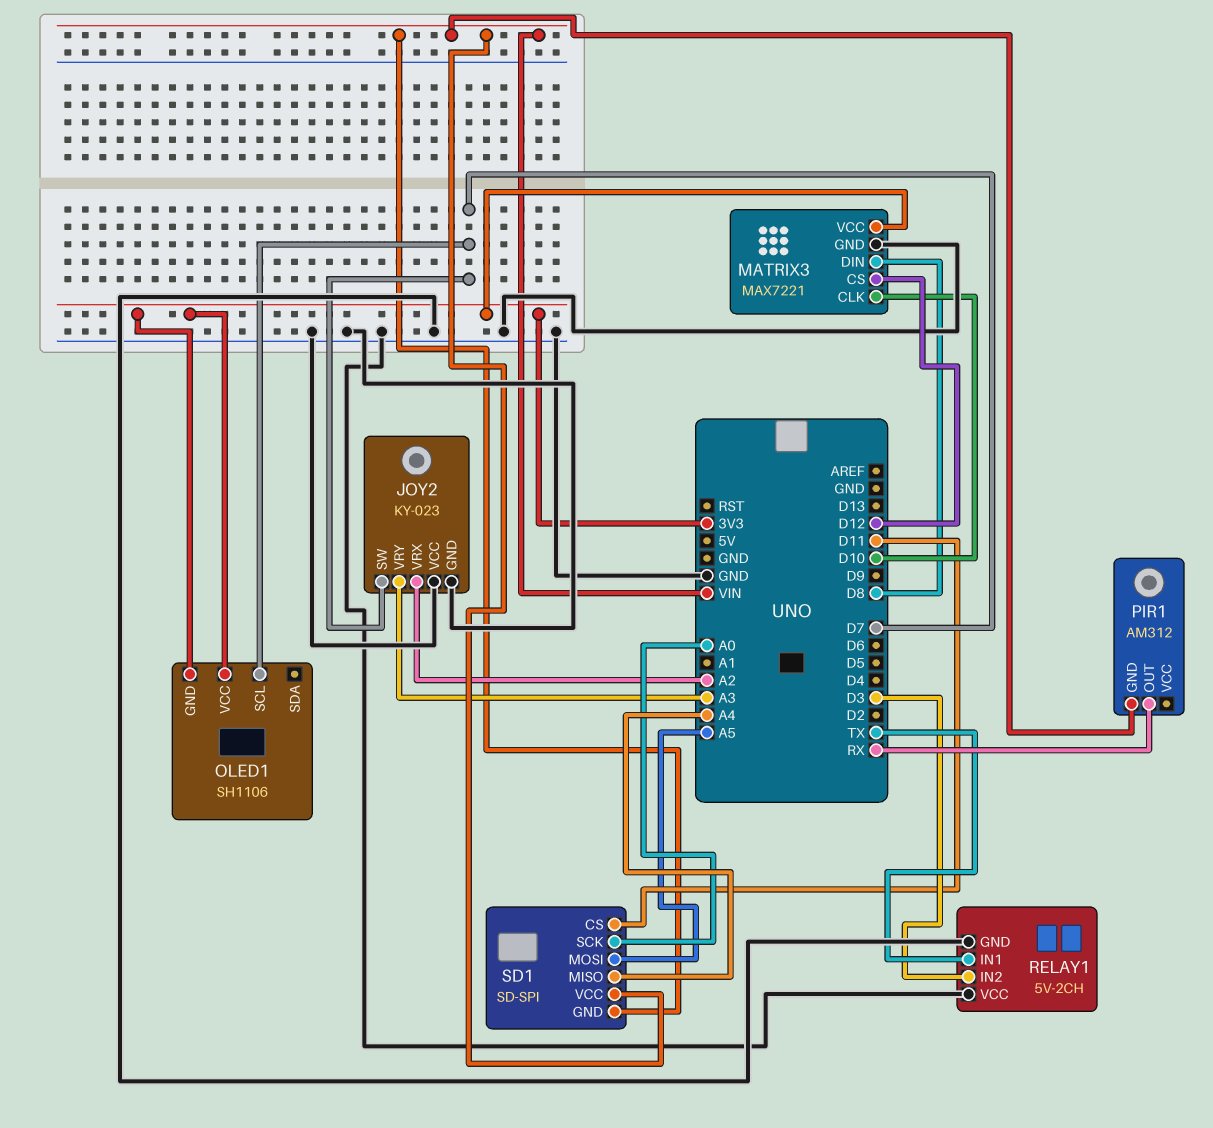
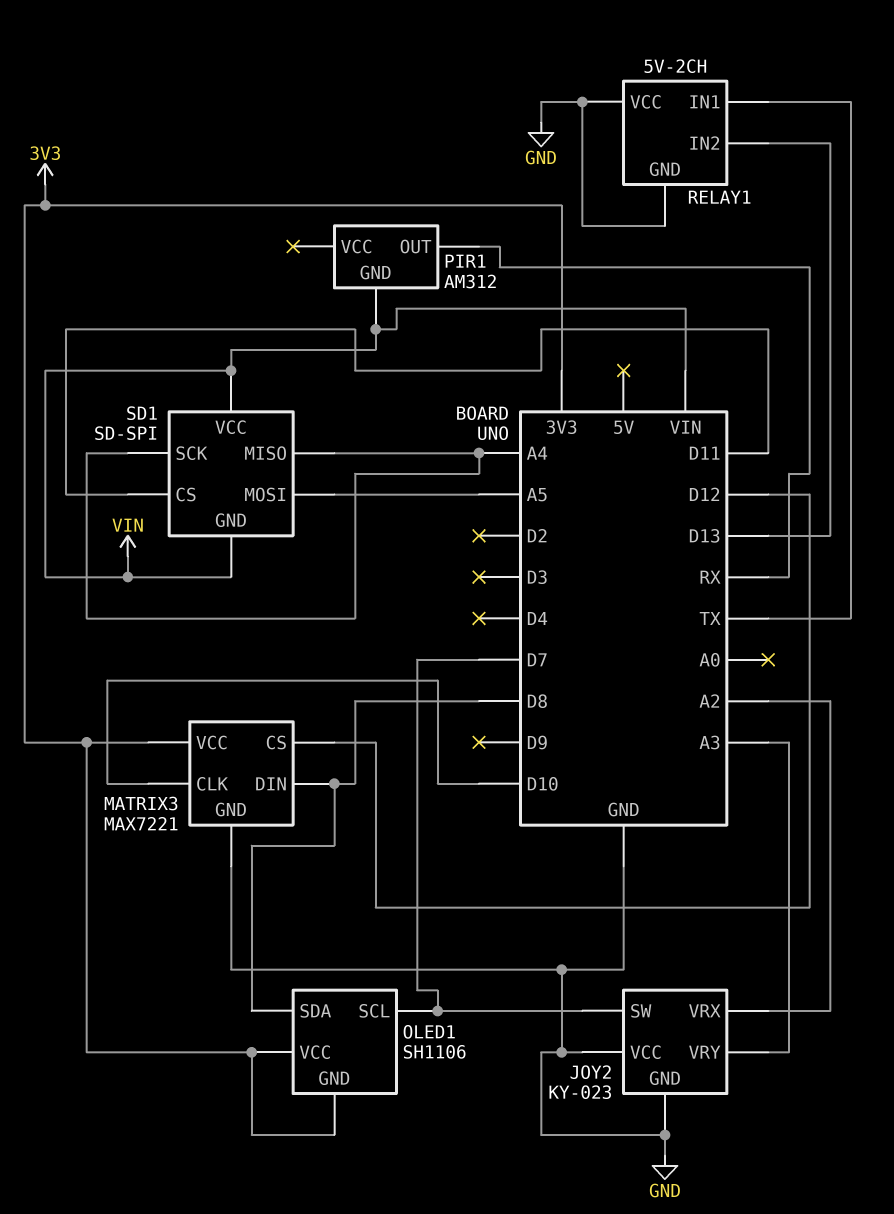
OLED1 pin SDA: none -> D8
RELAY1 pin IN2: D3 -> D13
SD1 pin SCK: A0 -> A4

